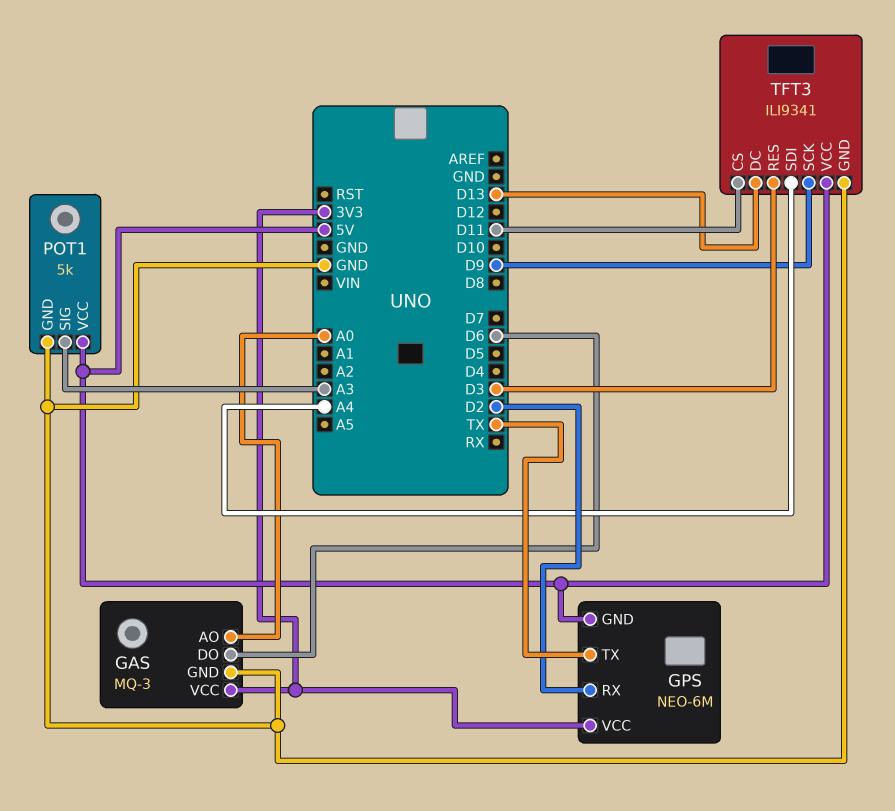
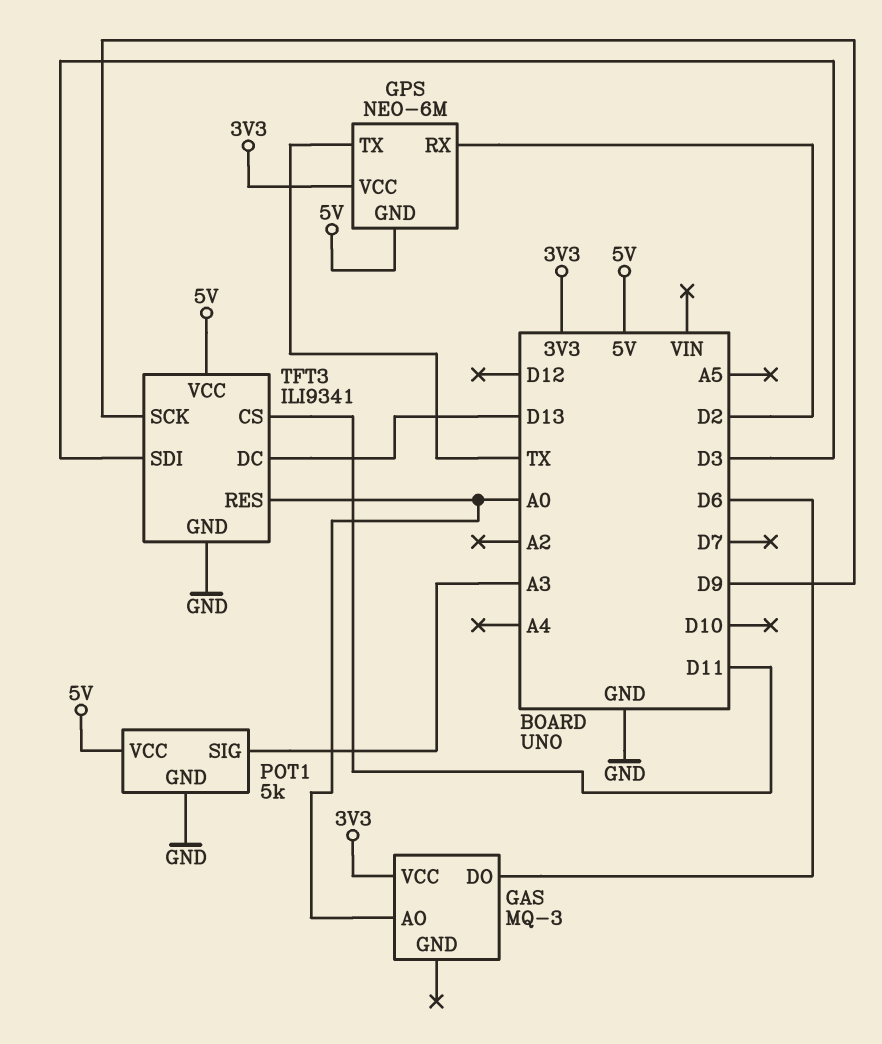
GAS pin GND: GND -> none
TFT3 pin RES: D3 -> A0
TFT3 pin SDI: A4 -> D3

